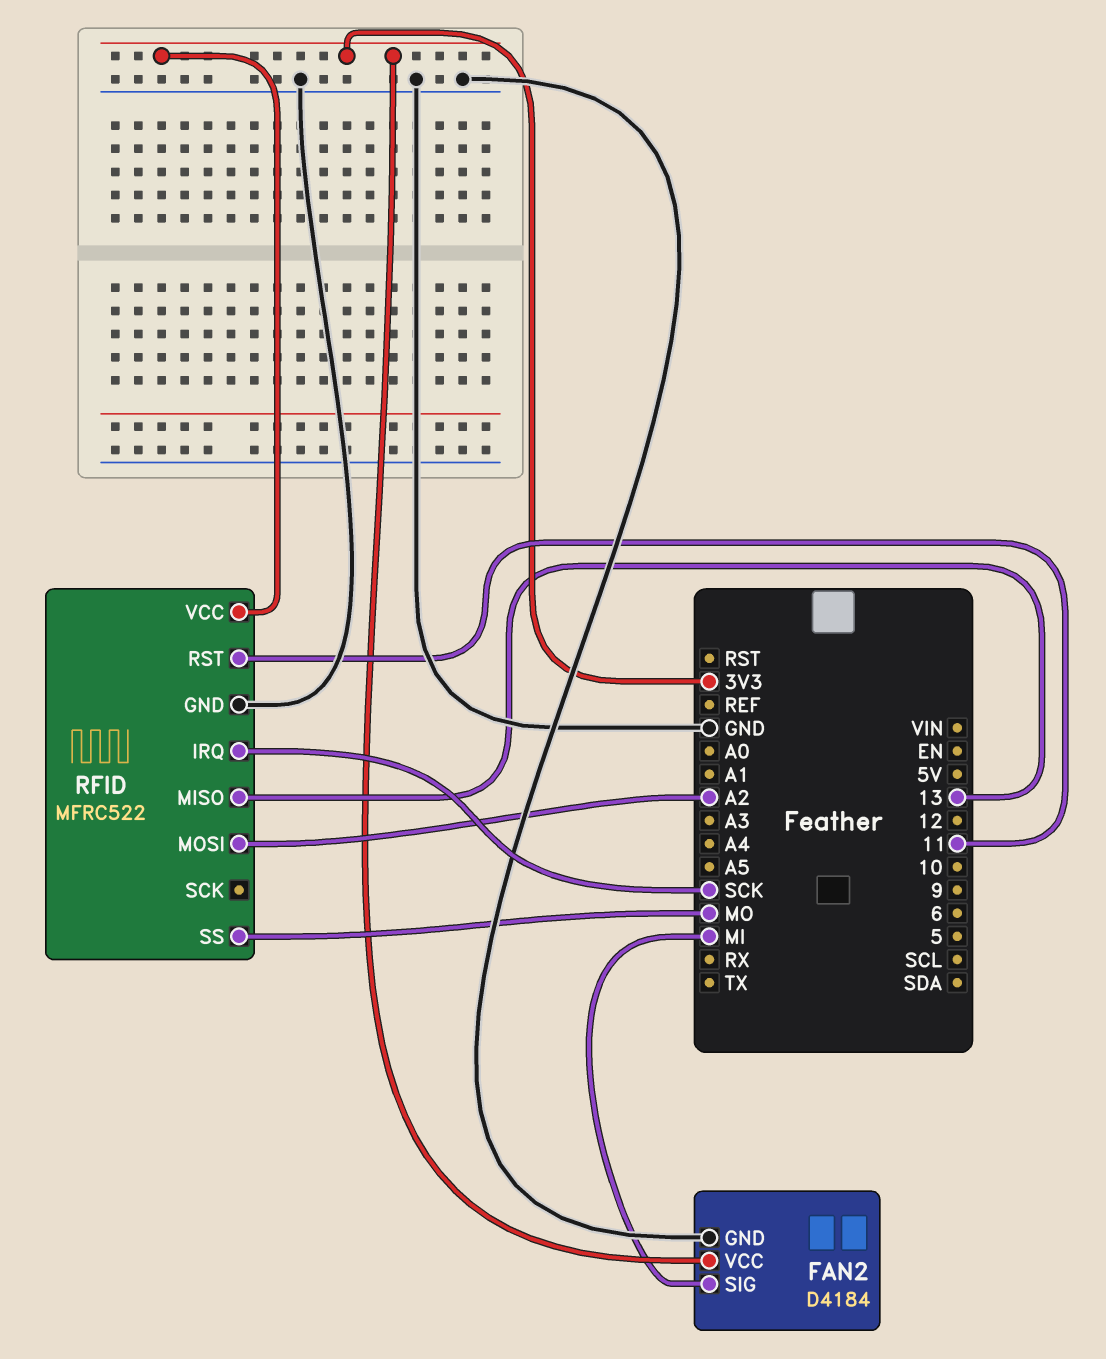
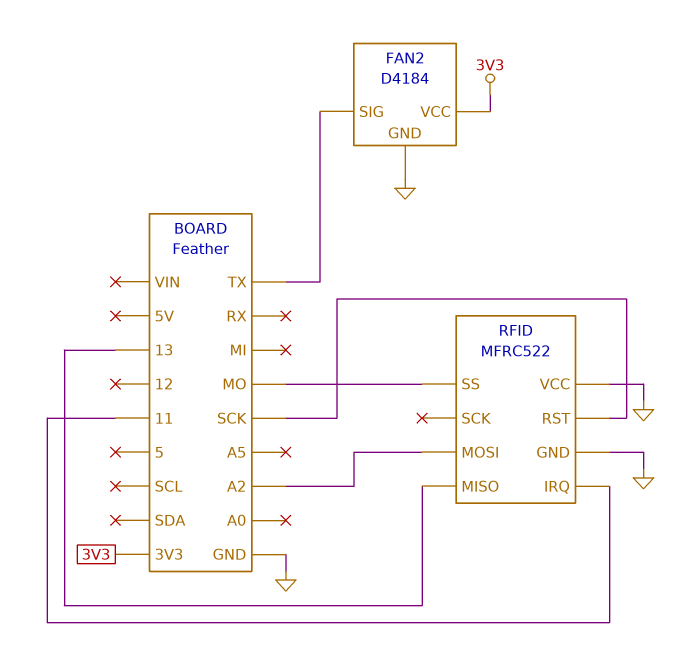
FAN2 pin SIG: MI -> TX
RFID pin IRQ: SCK -> 11
RFID pin RST: 11 -> SCK
RFID pin VCC: 3V3 -> GND

